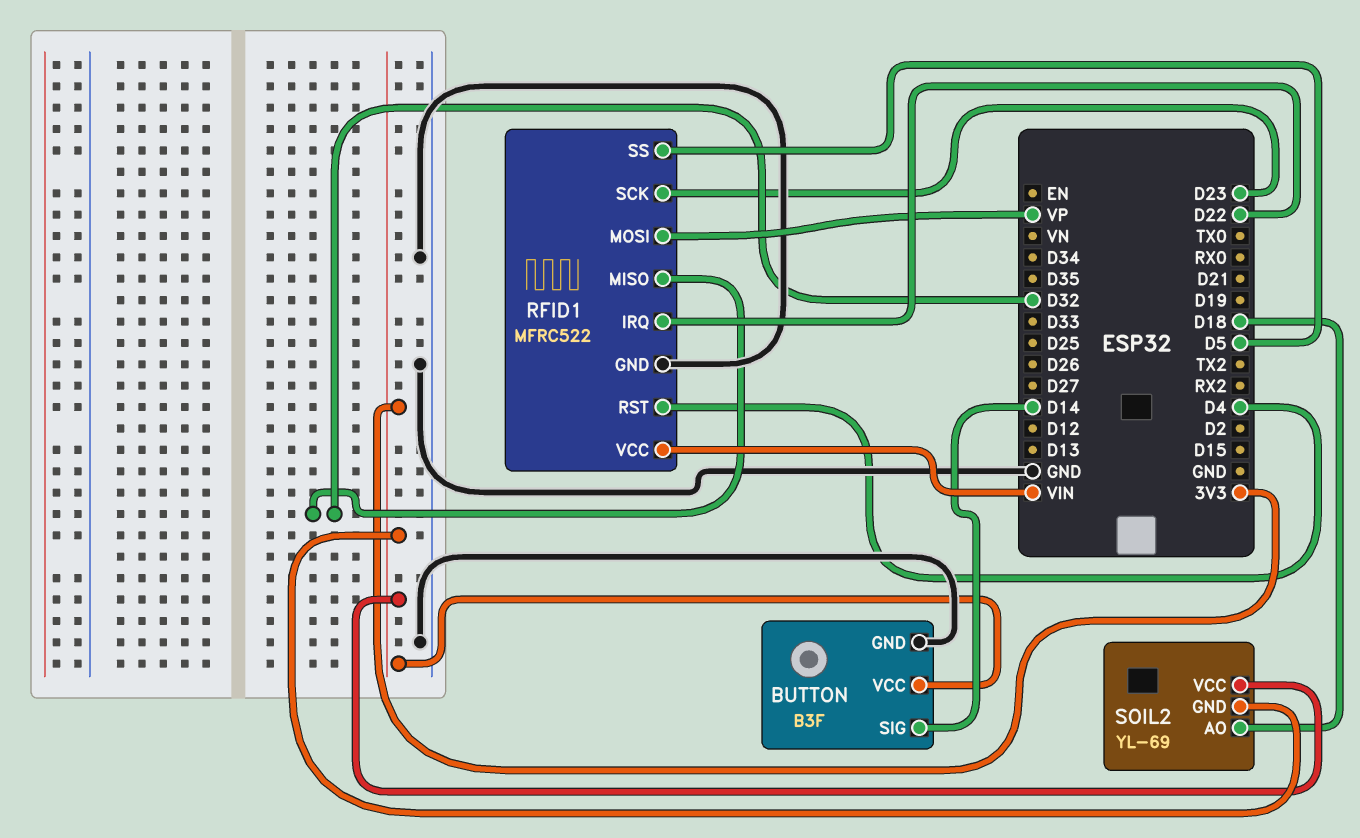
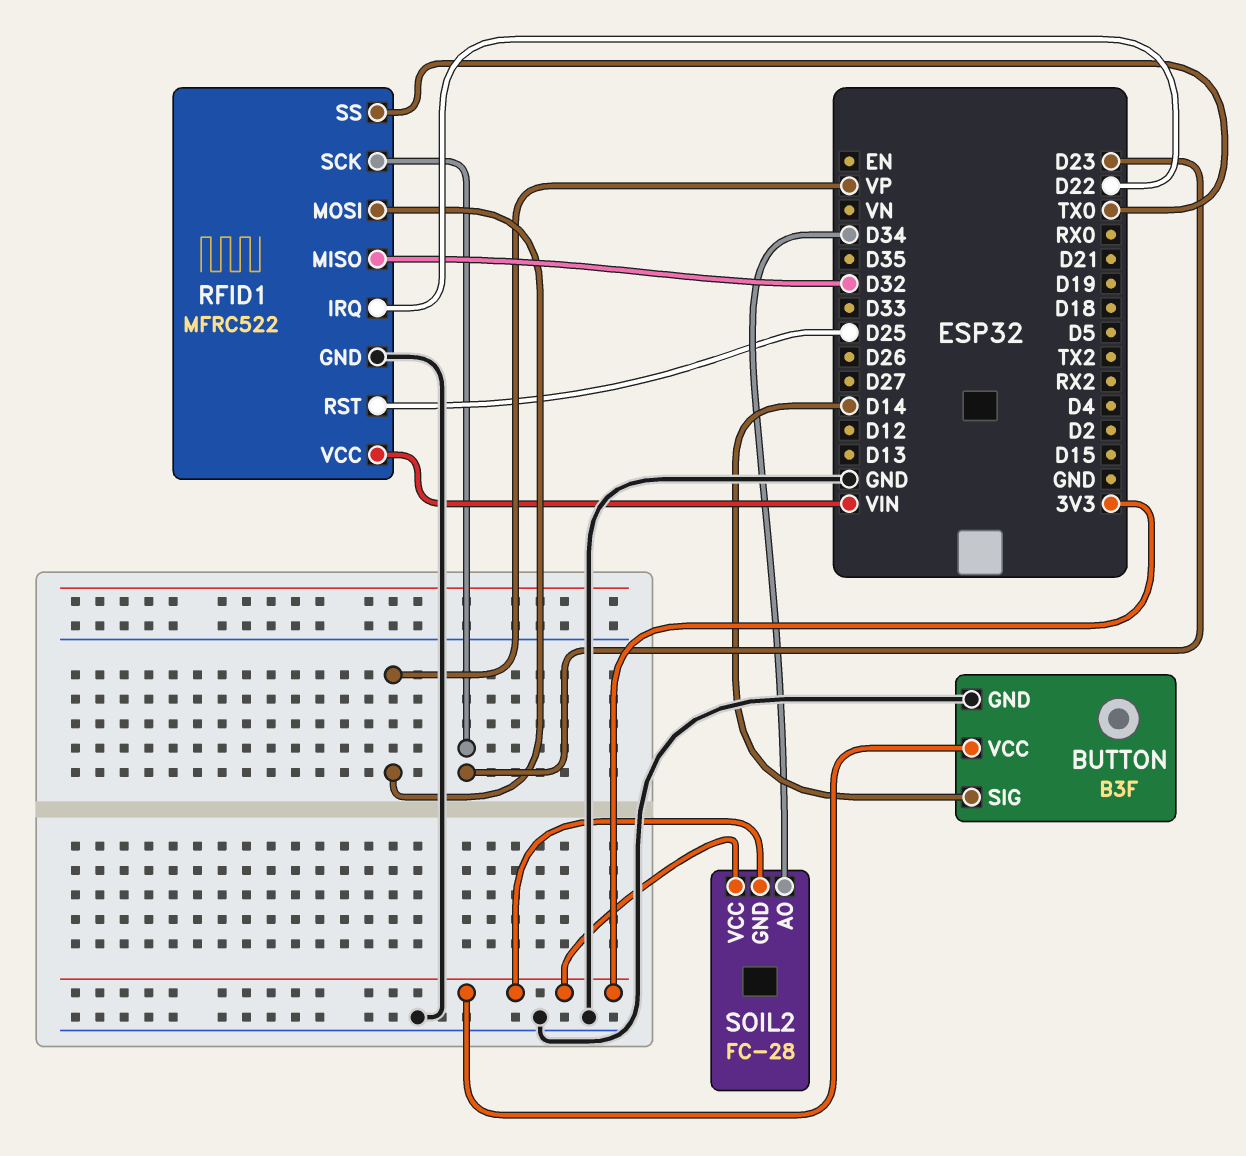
RFID1 pin RST: D4 -> D25
RFID1 pin SS: D5 -> TX0
SOIL2: YL-69 -> FC-28
SOIL2 pin AO: D18 -> D34

